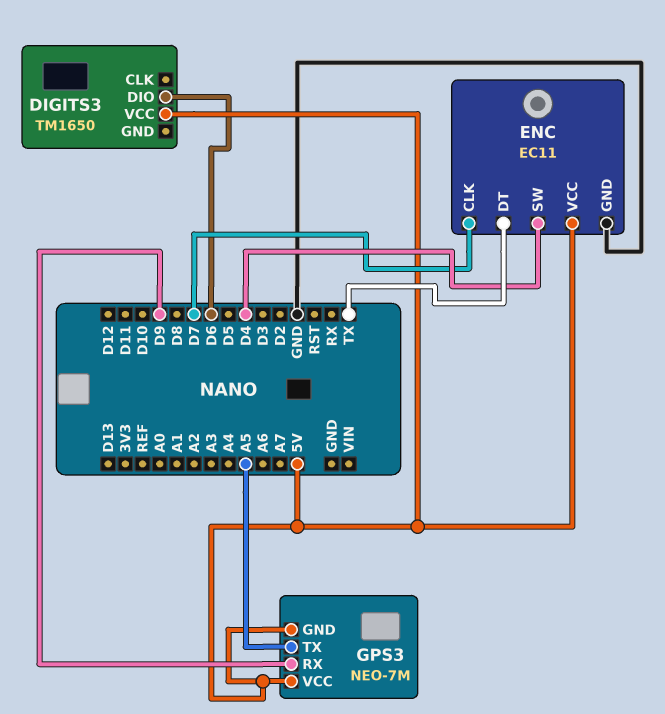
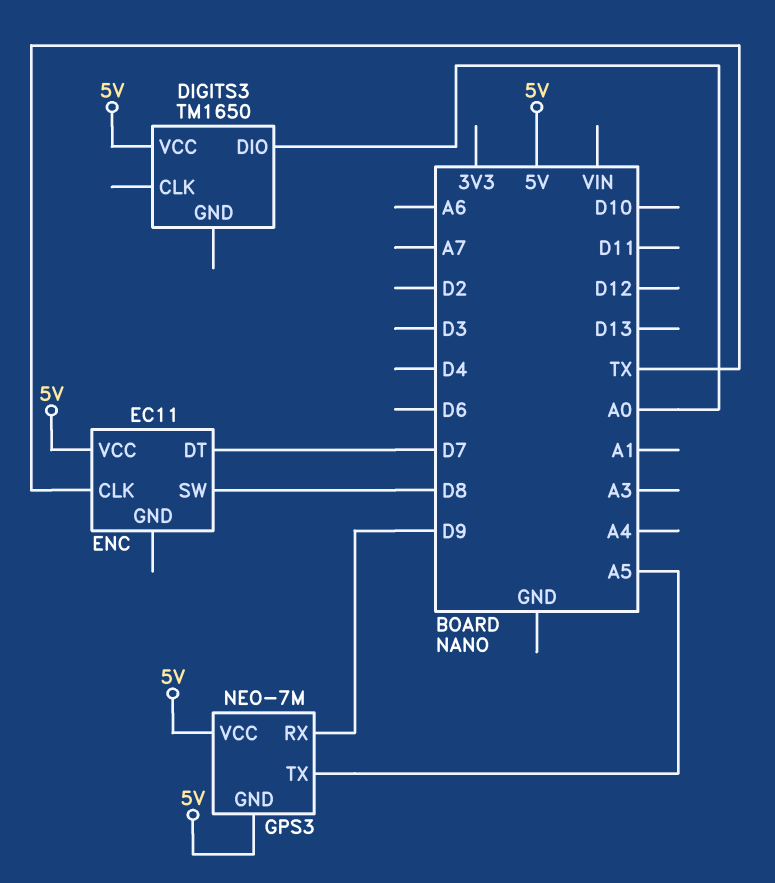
DIGITS3 pin DIO: D6 -> A0
ENC pin CLK: D7 -> TX
ENC pin DT: TX -> D7
ENC pin GND: GND -> none
ENC pin SW: D4 -> D8

